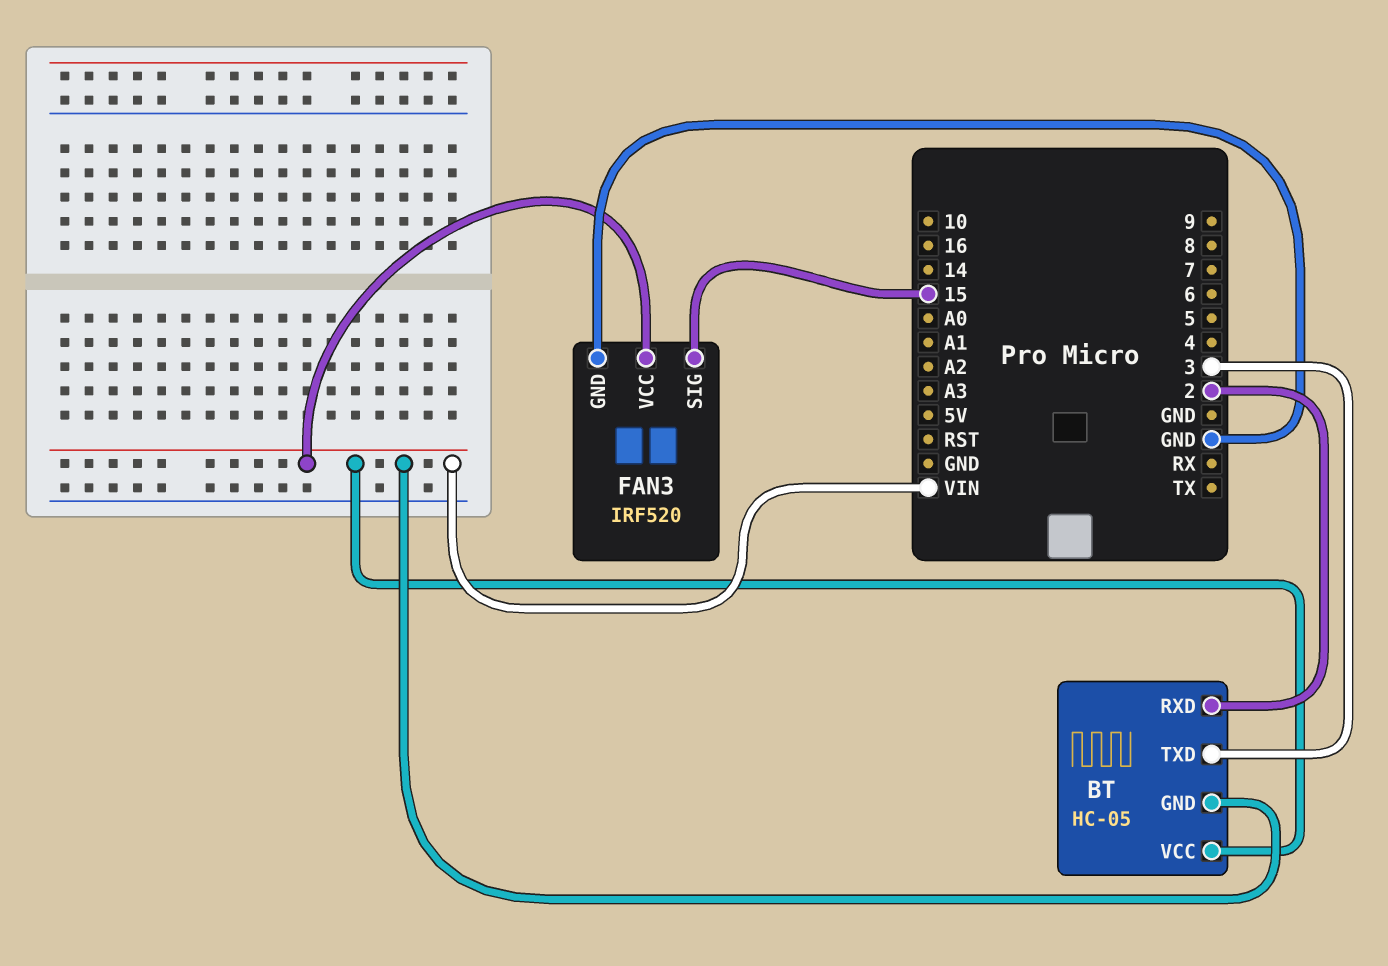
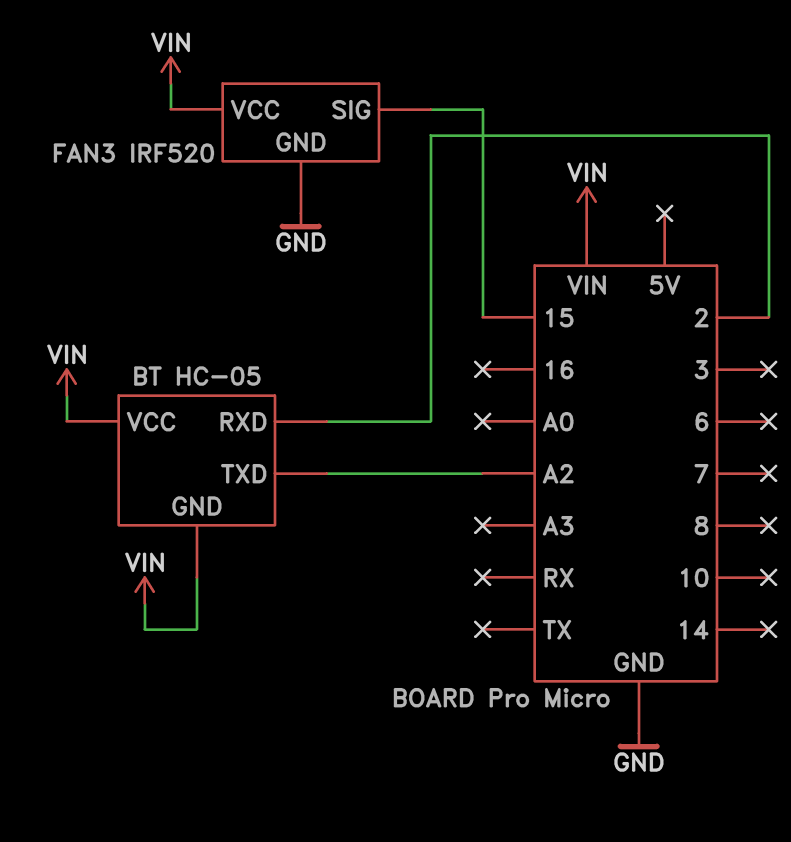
BT pin TXD: 3 -> A2

